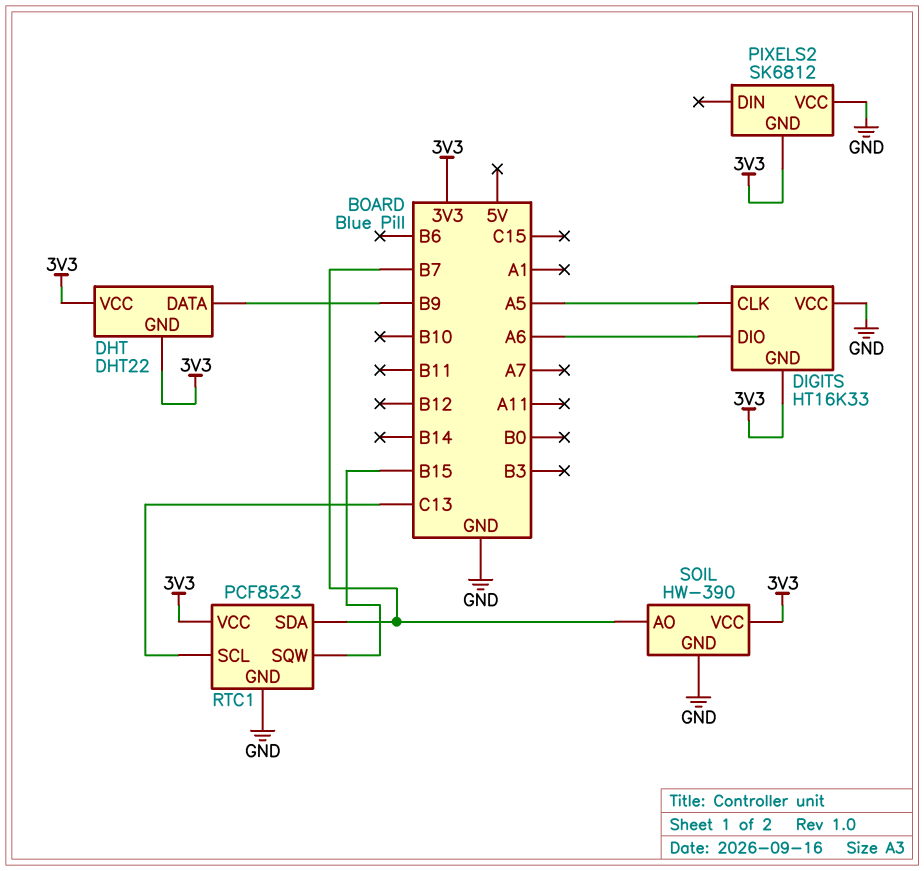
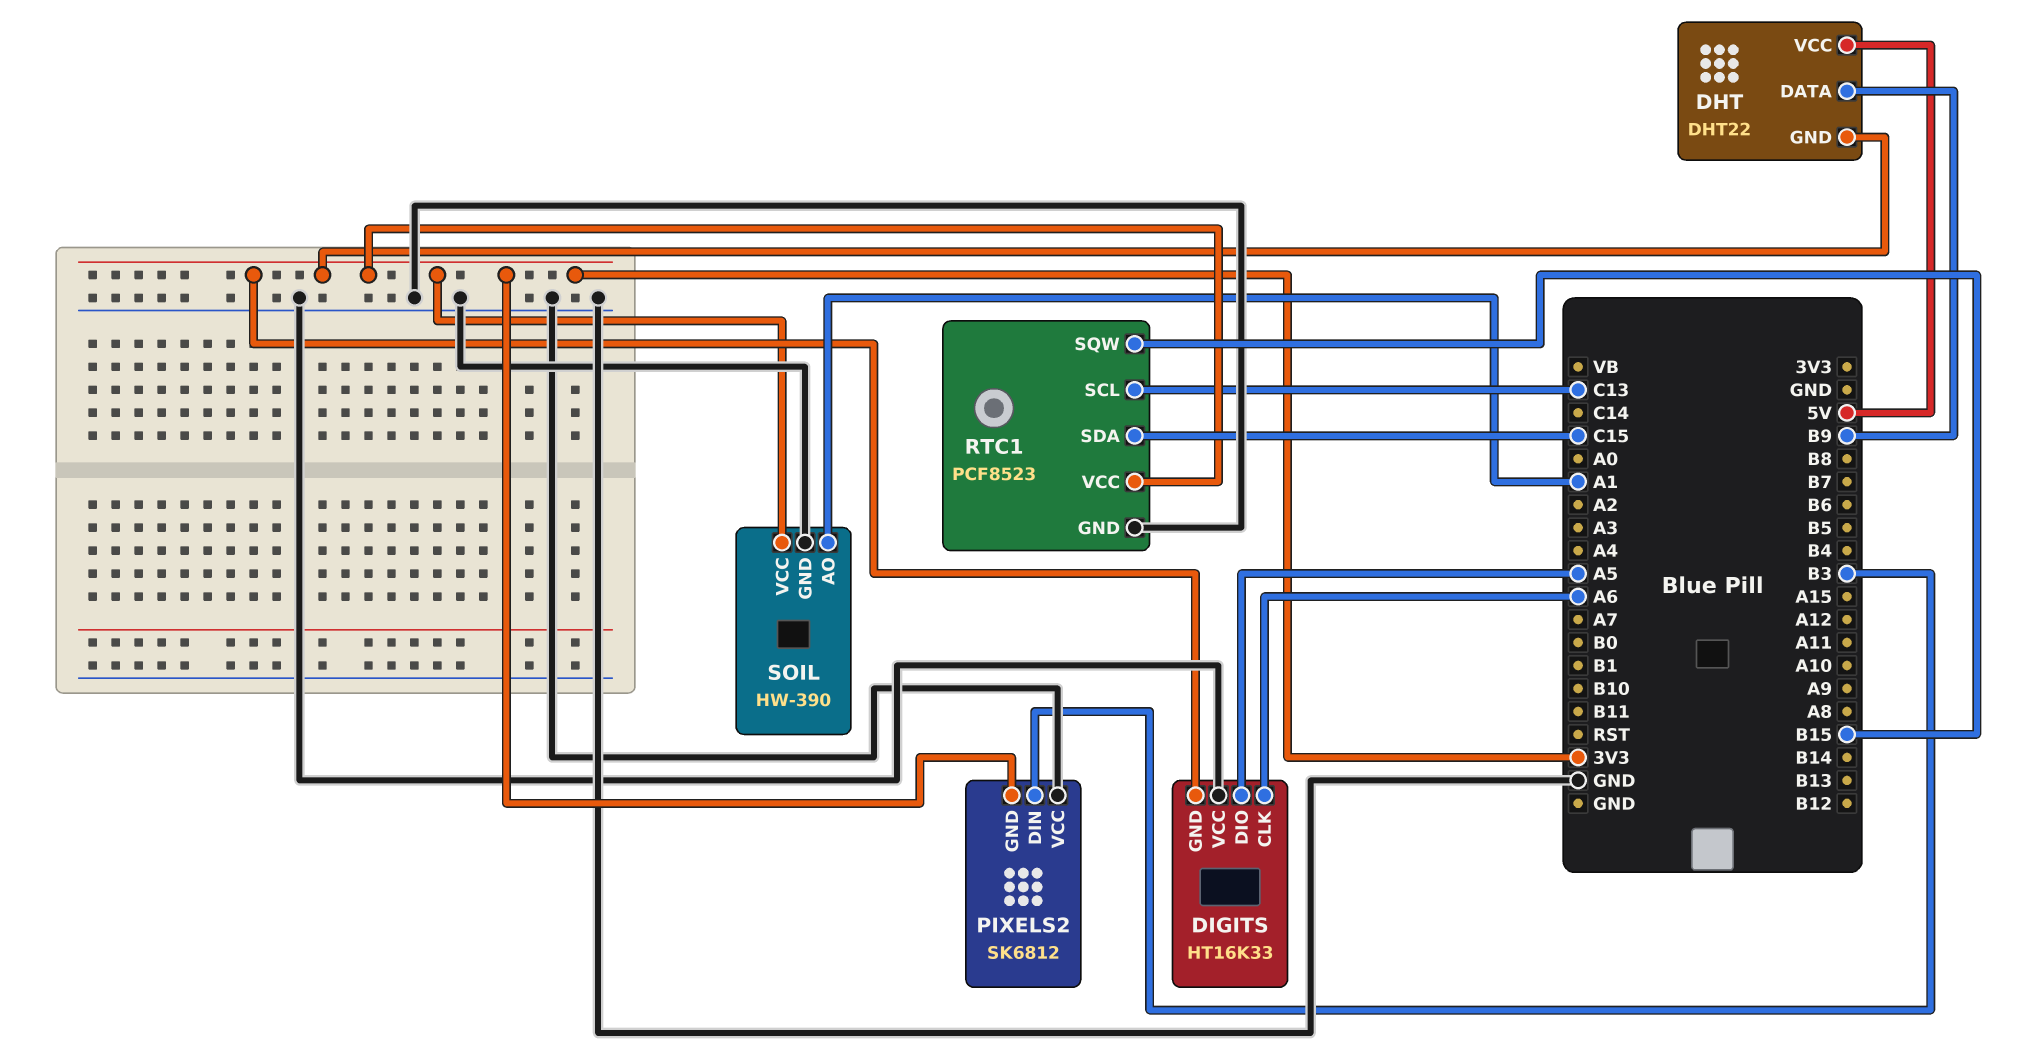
DHT pin VCC: 3V3 -> 5V
DIGITS pin CLK: A5 -> A6
DIGITS pin DIO: A6 -> A5
PIXELS2 pin DIN: none -> B3
RTC1 pin SDA: B7 -> C15
SOIL pin AO: B7 -> A1

